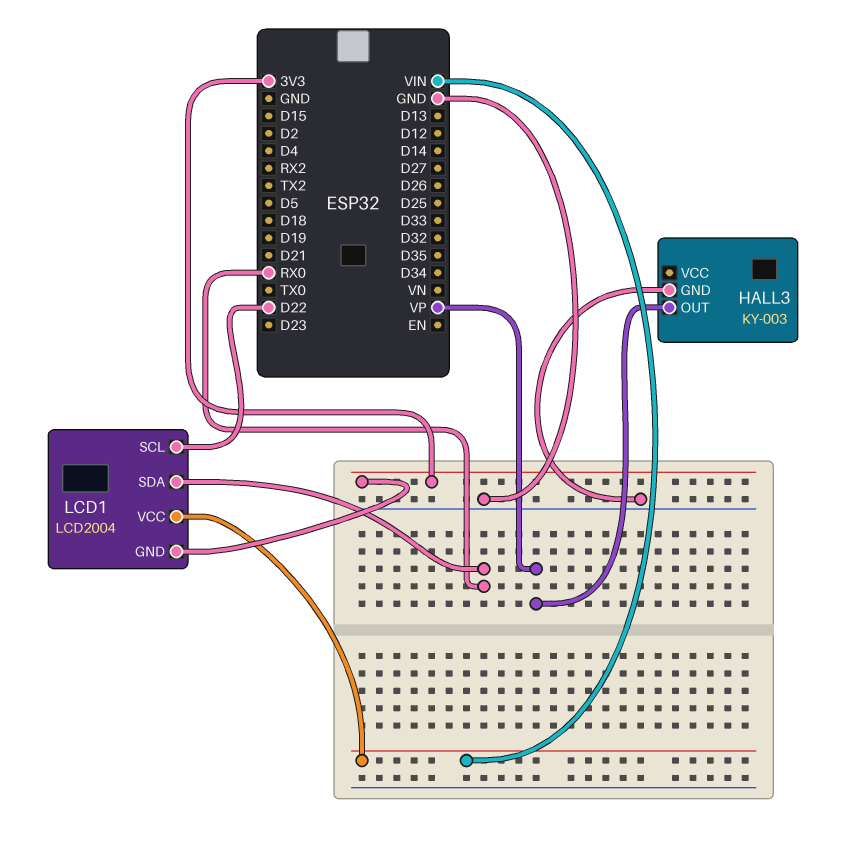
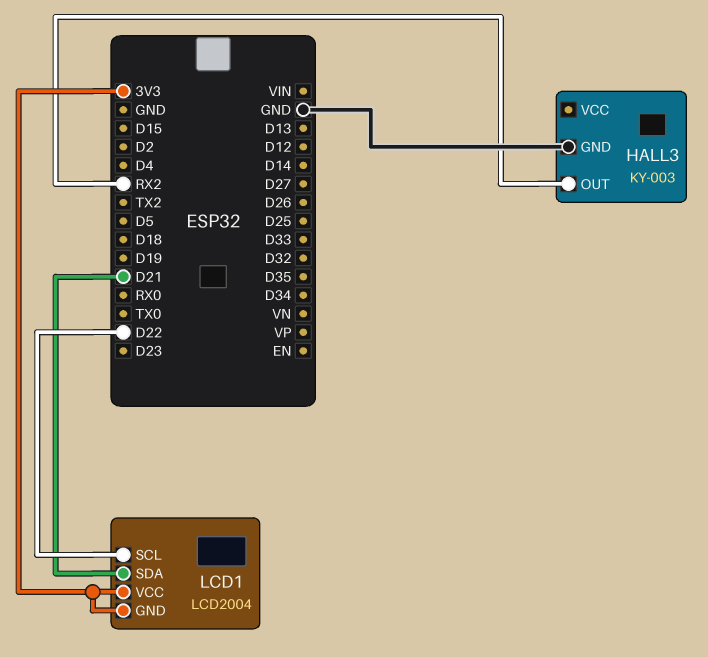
HALL3 pin OUT: VP -> RX2
LCD1 pin SDA: RX0 -> D21
LCD1 pin VCC: VIN -> 3V3

